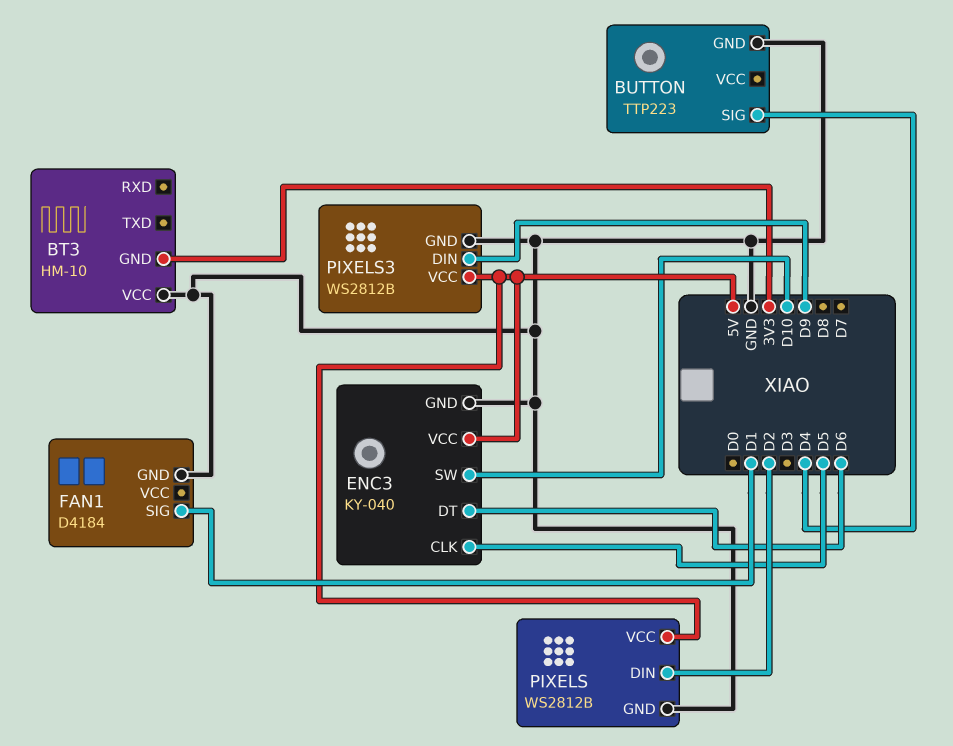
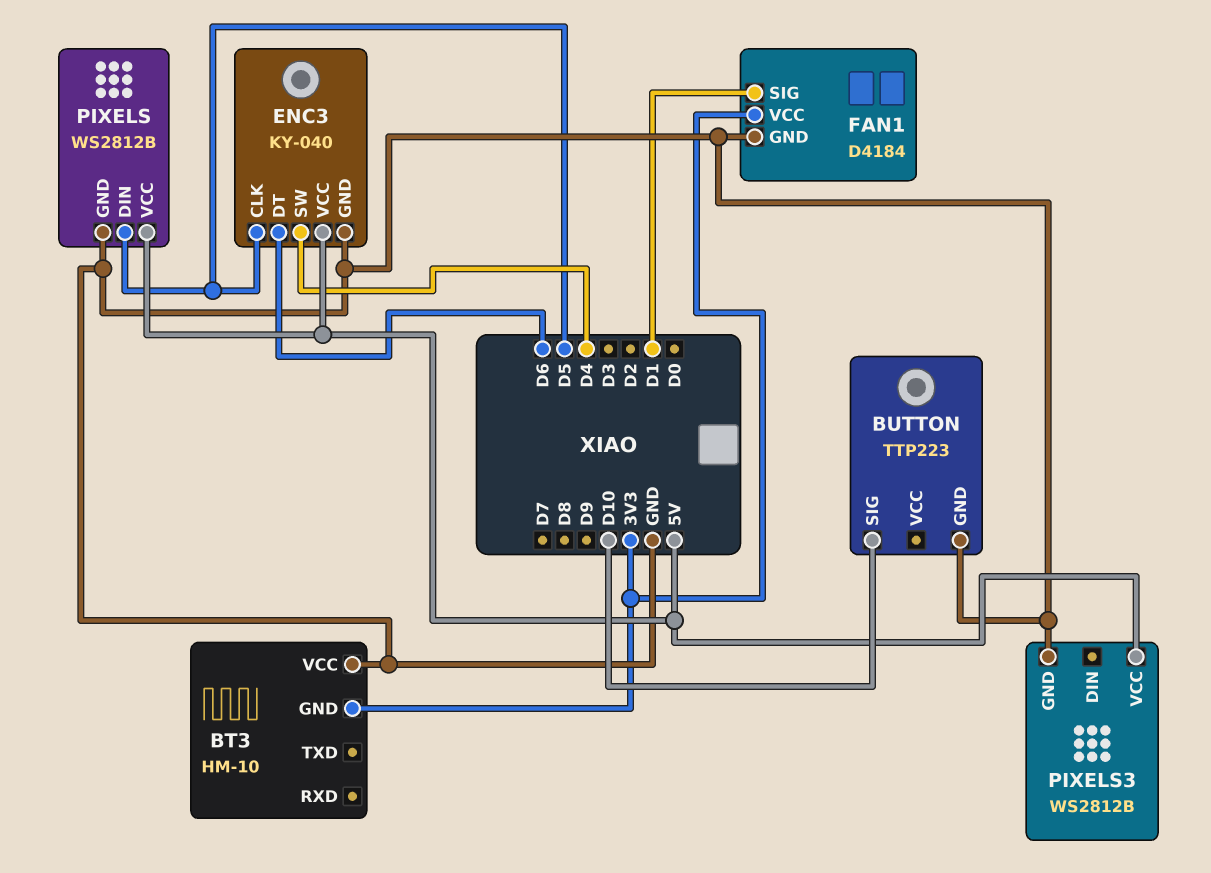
BUTTON pin SIG: D4 -> D10
ENC3 pin SW: D10 -> D4
FAN1 pin VCC: none -> 3V3
PIXELS pin DIN: D2 -> D5
PIXELS3 pin DIN: D9 -> none

